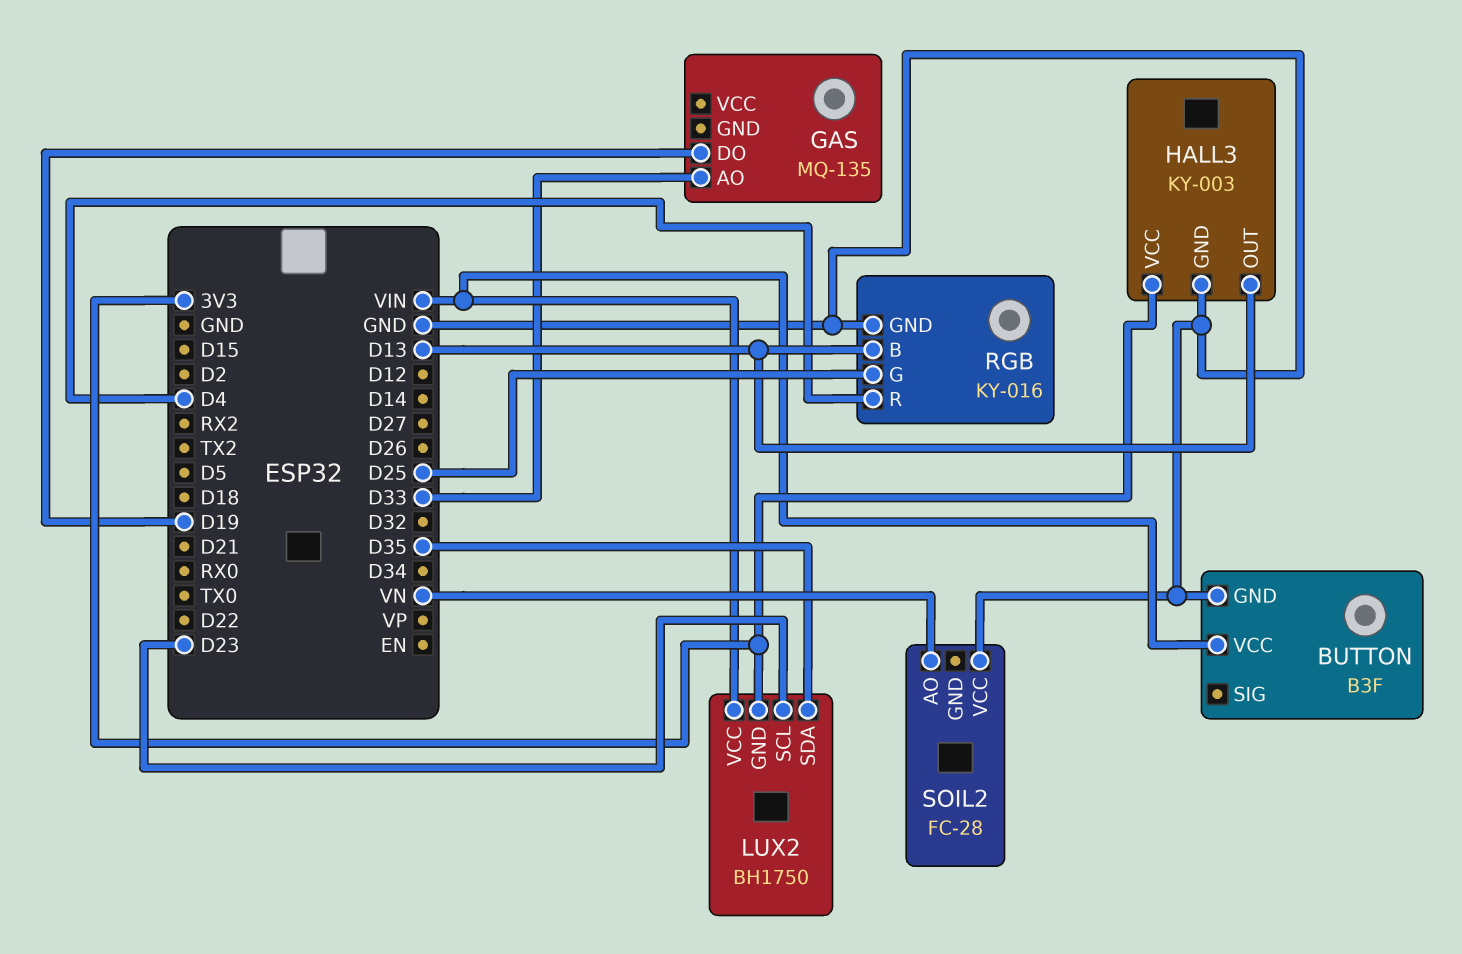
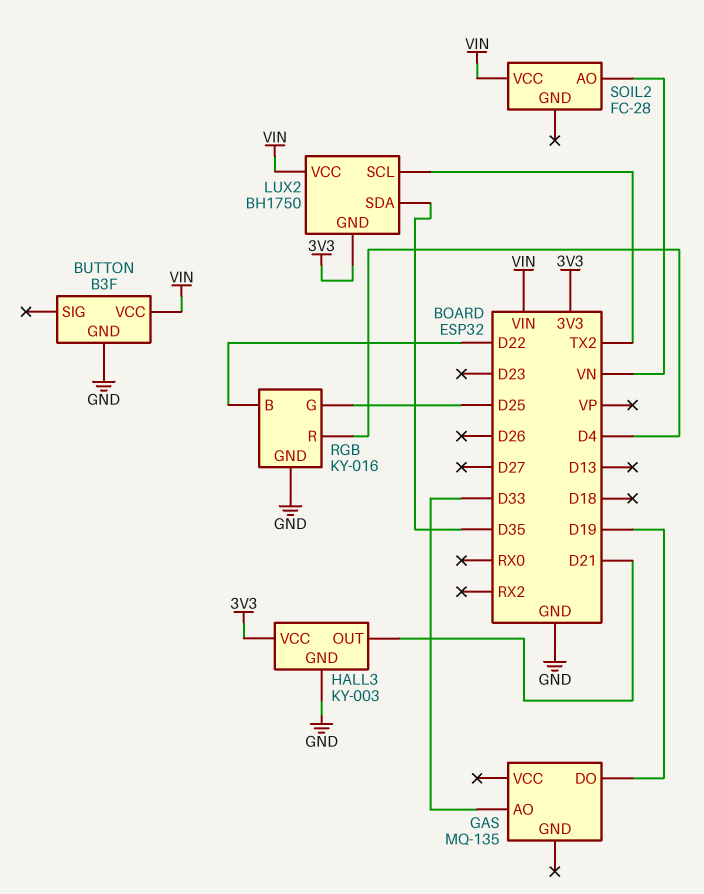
HALL3 pin OUT: D13 -> D21
LUX2 pin SCL: D23 -> TX2
RGB pin B: D13 -> D22
SOIL2 pin VCC: GND -> VIN

